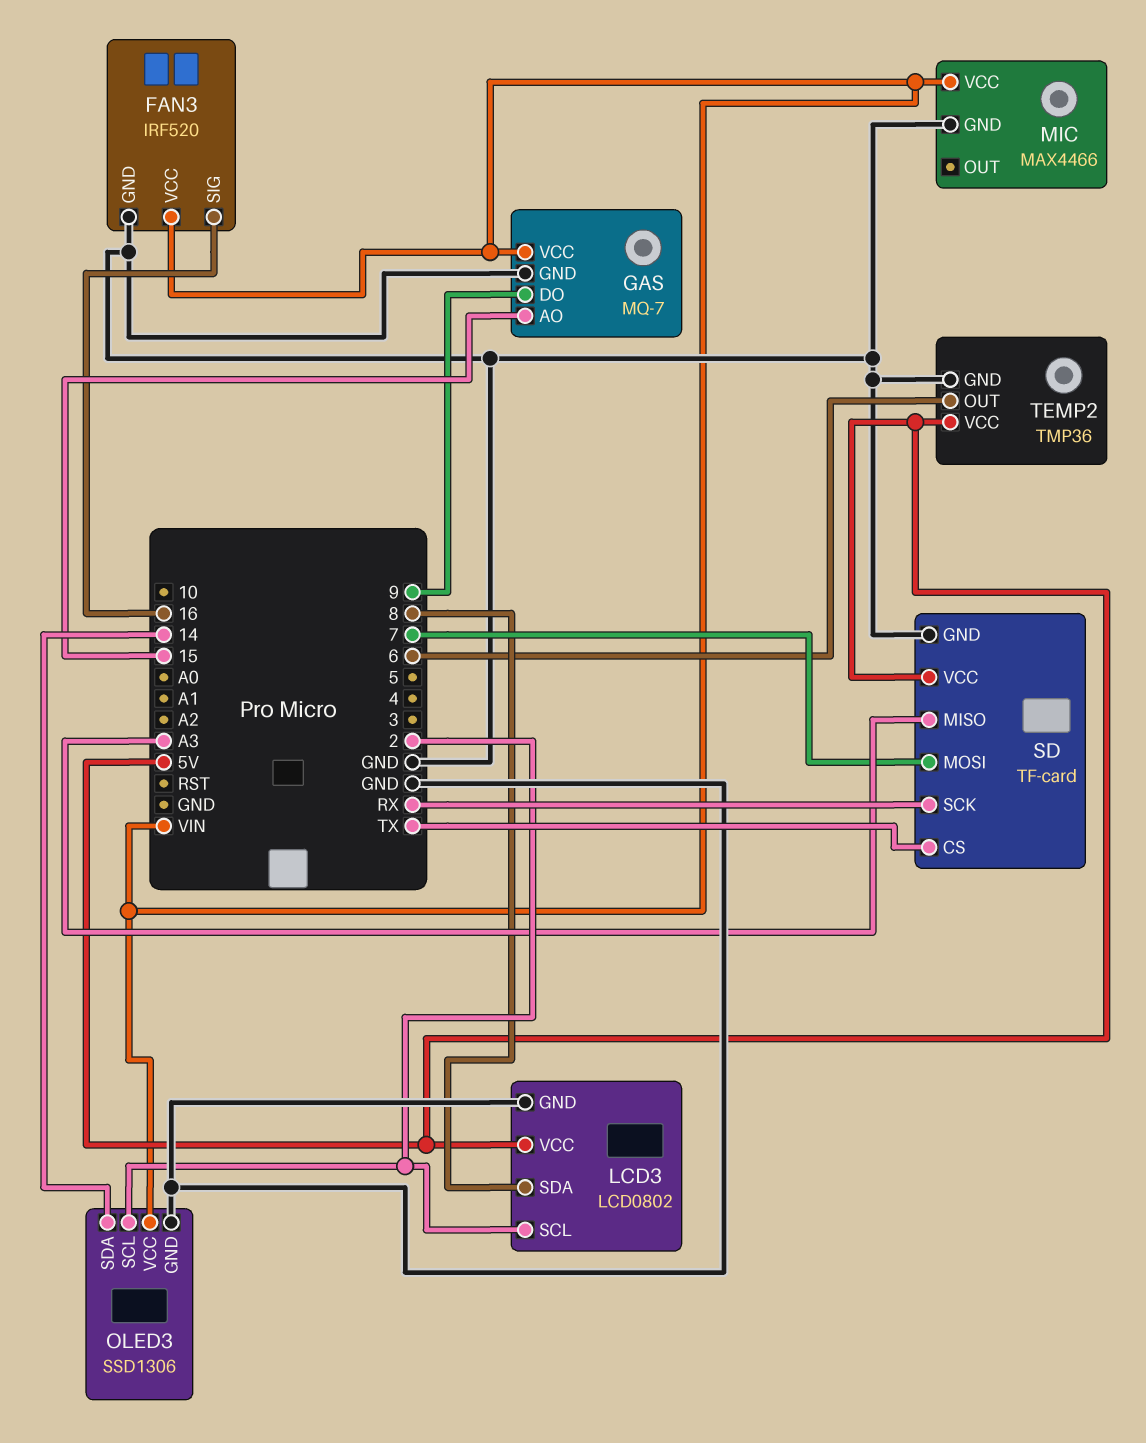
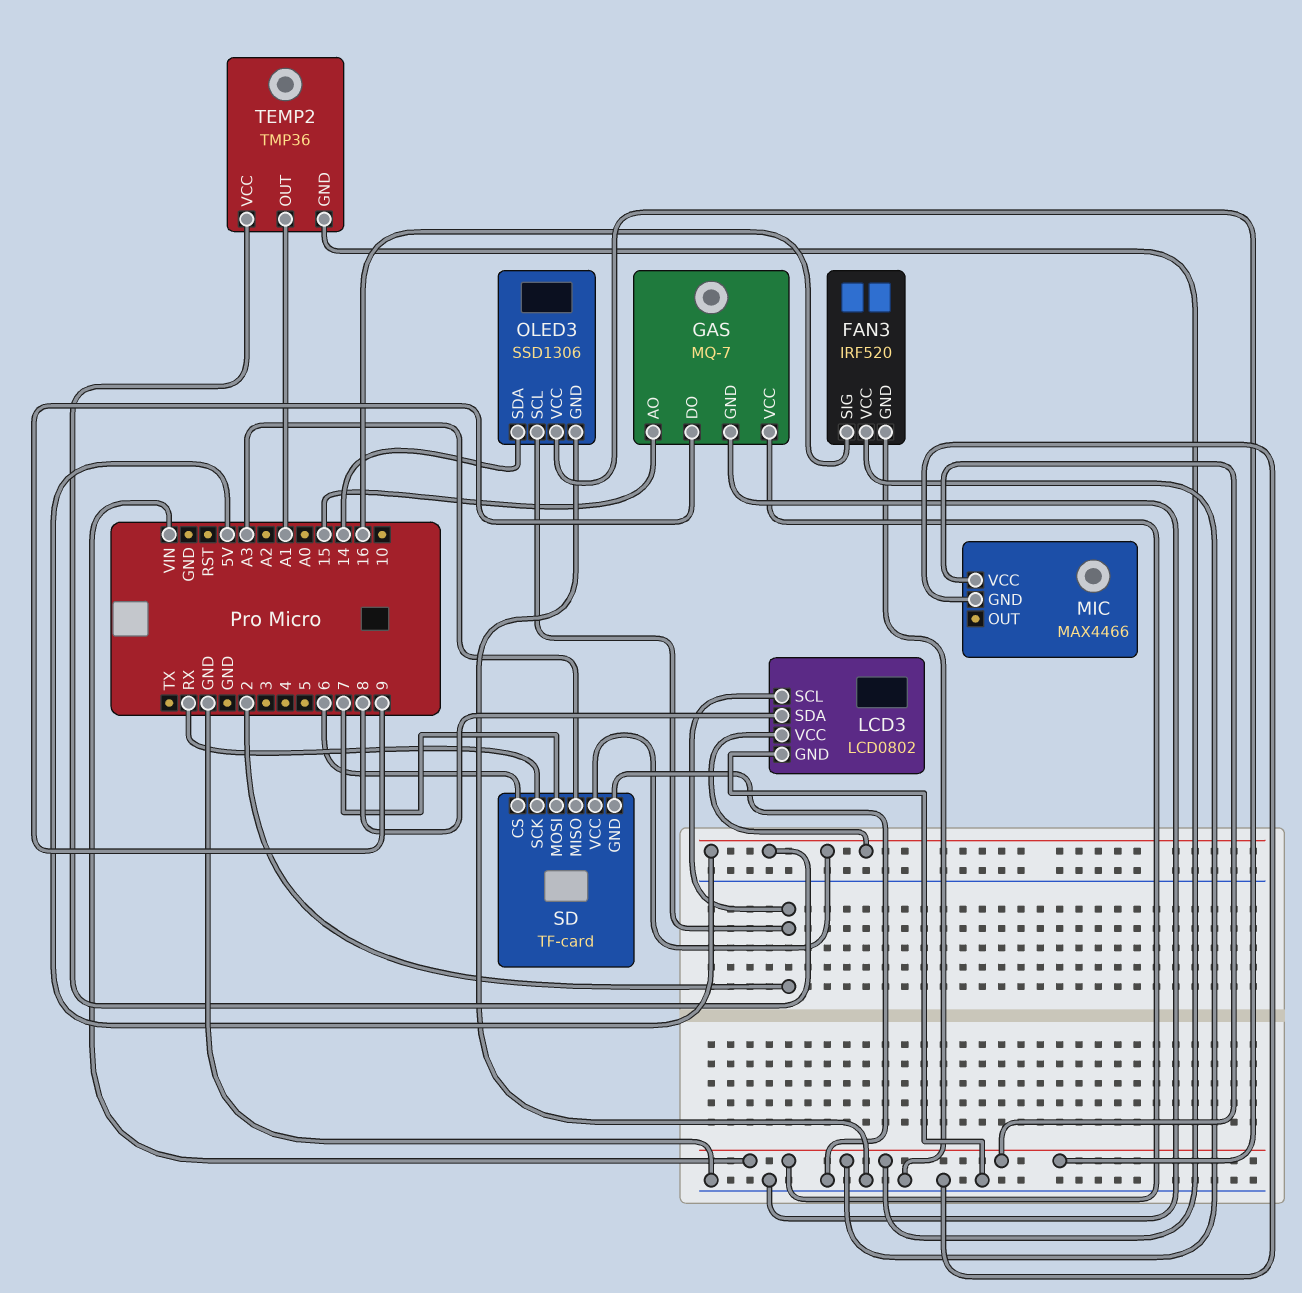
SD pin CS: TX -> 6
TEMP2 pin GND: GND -> VIN
TEMP2 pin OUT: 6 -> A1

